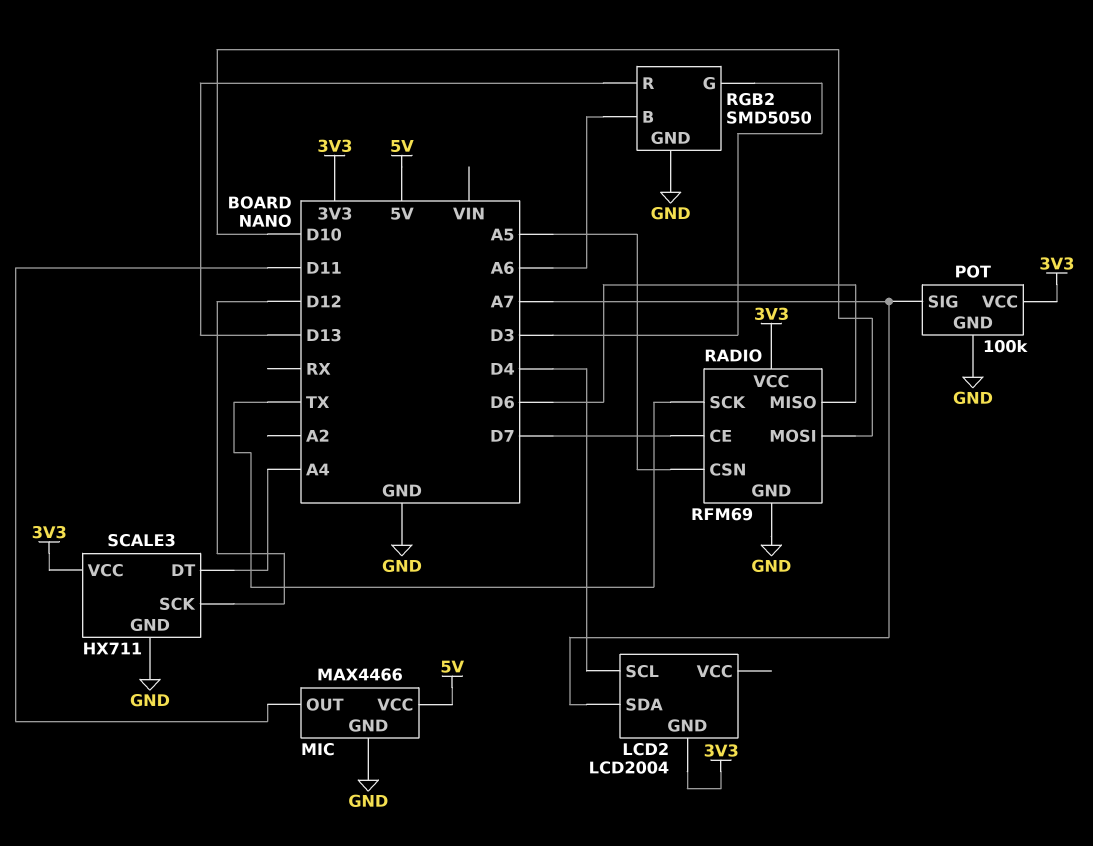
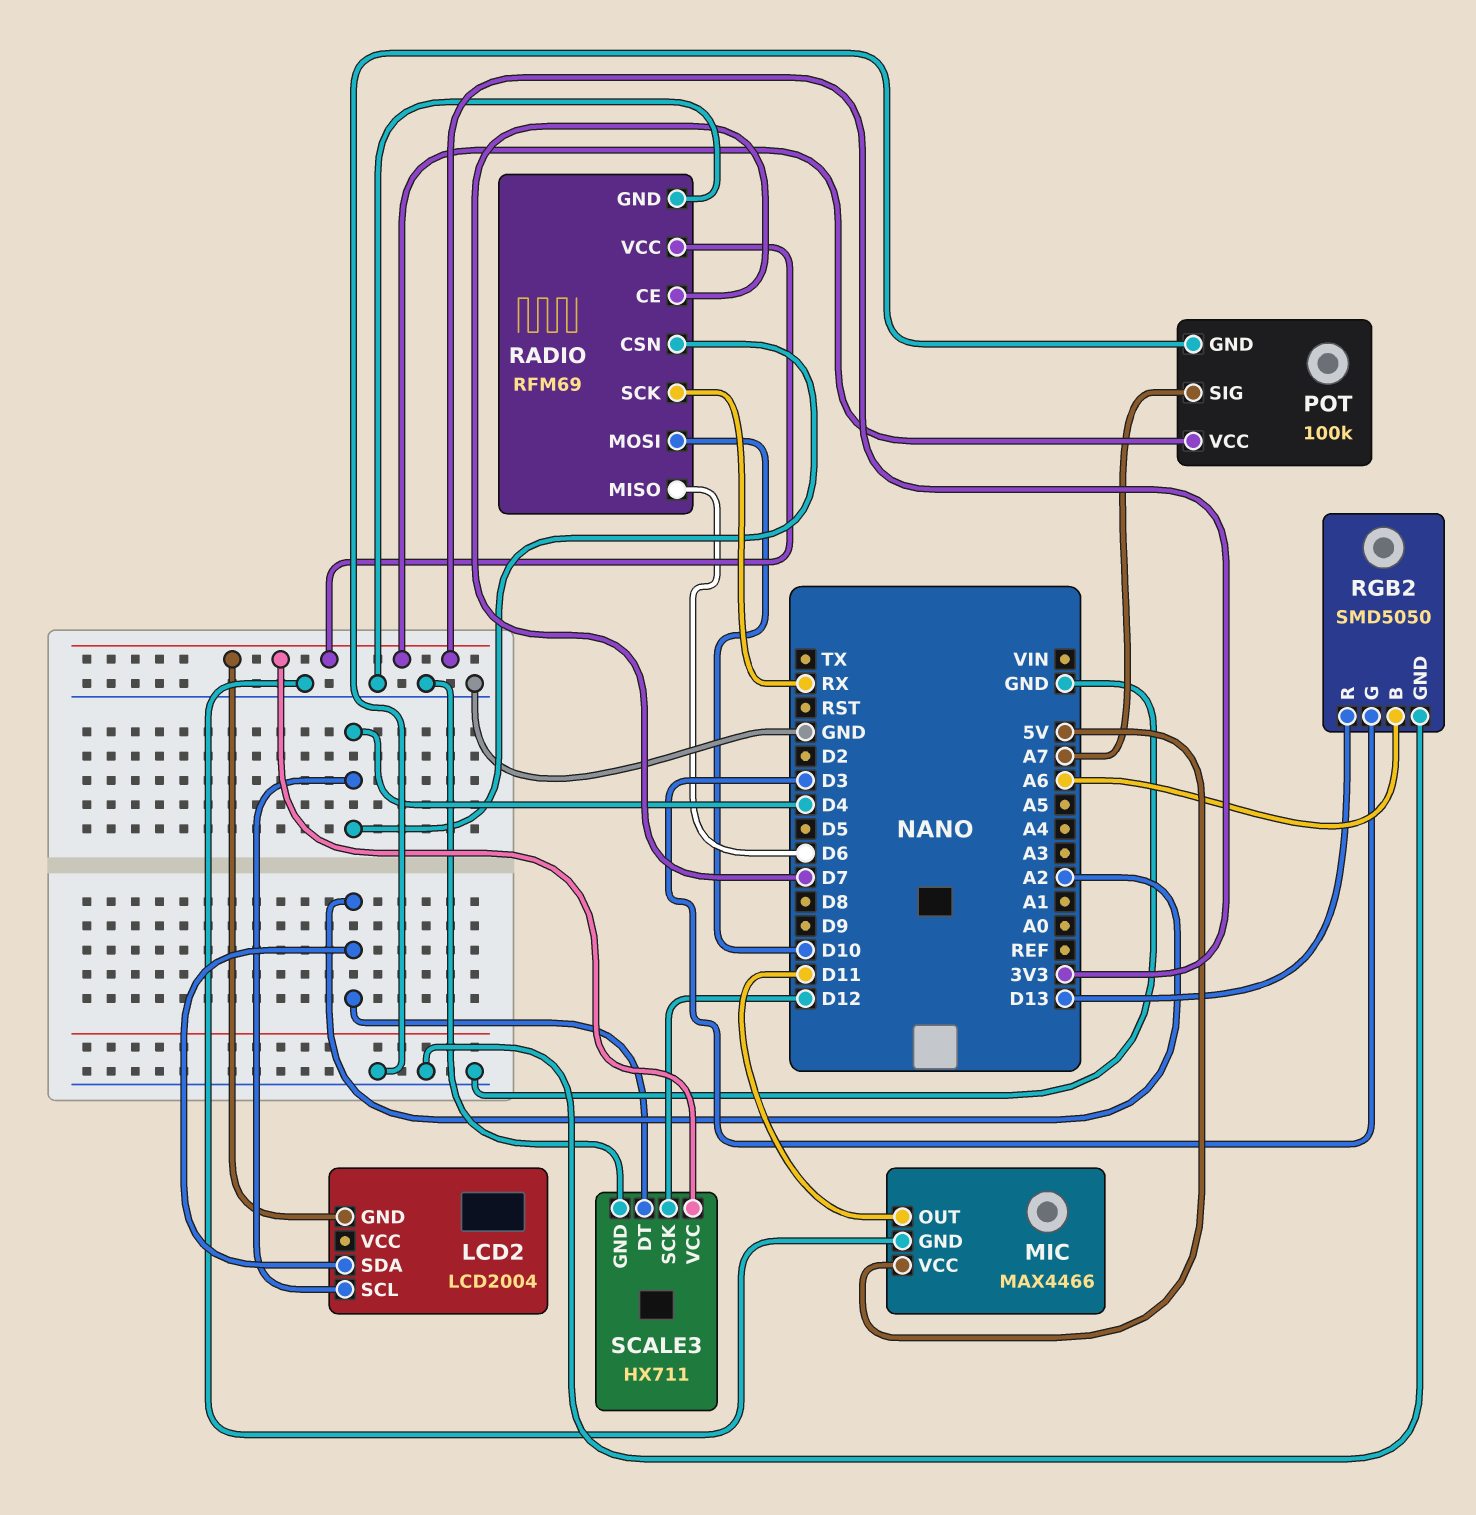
LCD2 pin SDA: A7 -> A2
RADIO pin CSN: A5 -> D4
RADIO pin SCK: TX -> RX
SCALE3 pin DT: A4 -> A2

